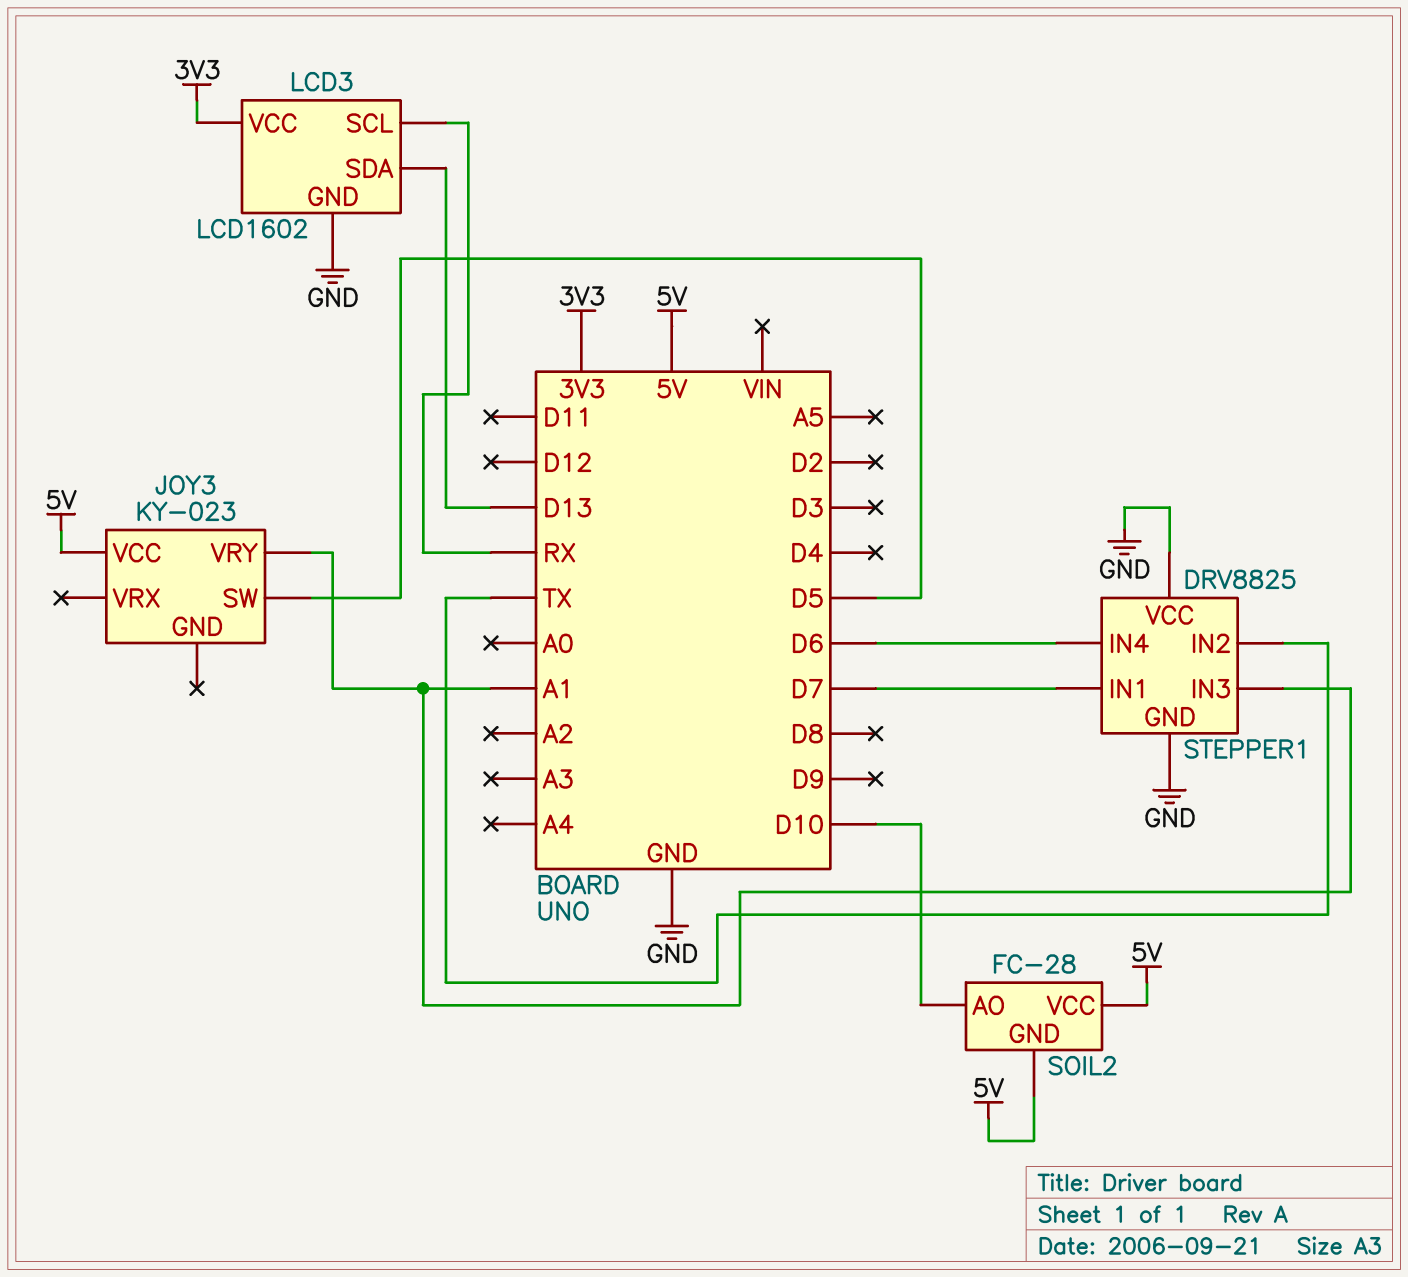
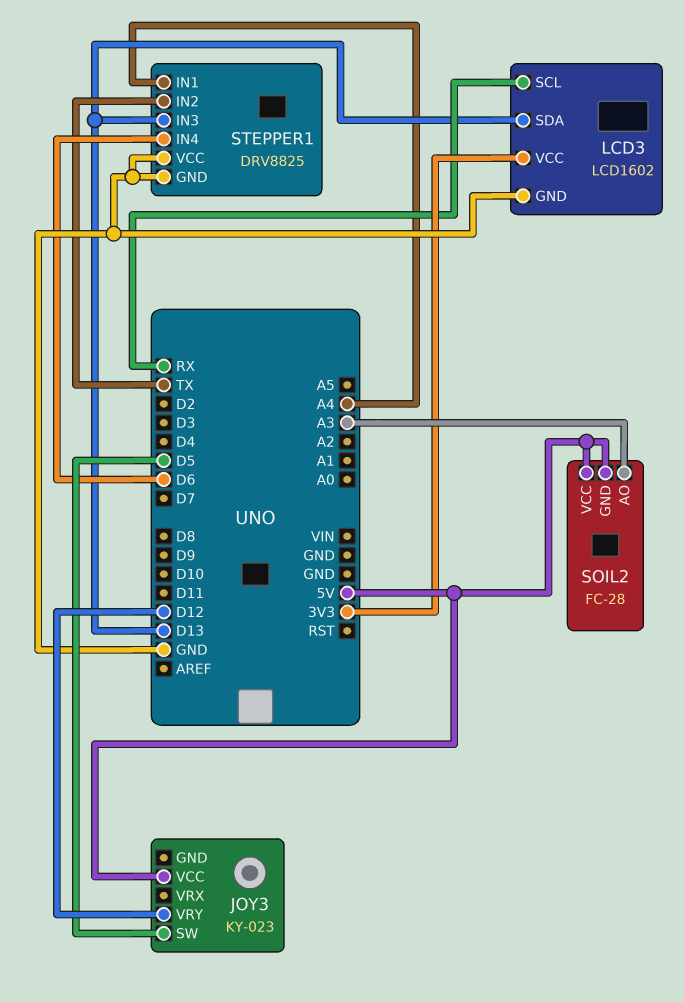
JOY3 pin VRY: A1 -> D12
SOIL2 pin AO: D10 -> A3
STEPPER1 pin IN1: D7 -> A4
STEPPER1 pin IN3: A1 -> D13

